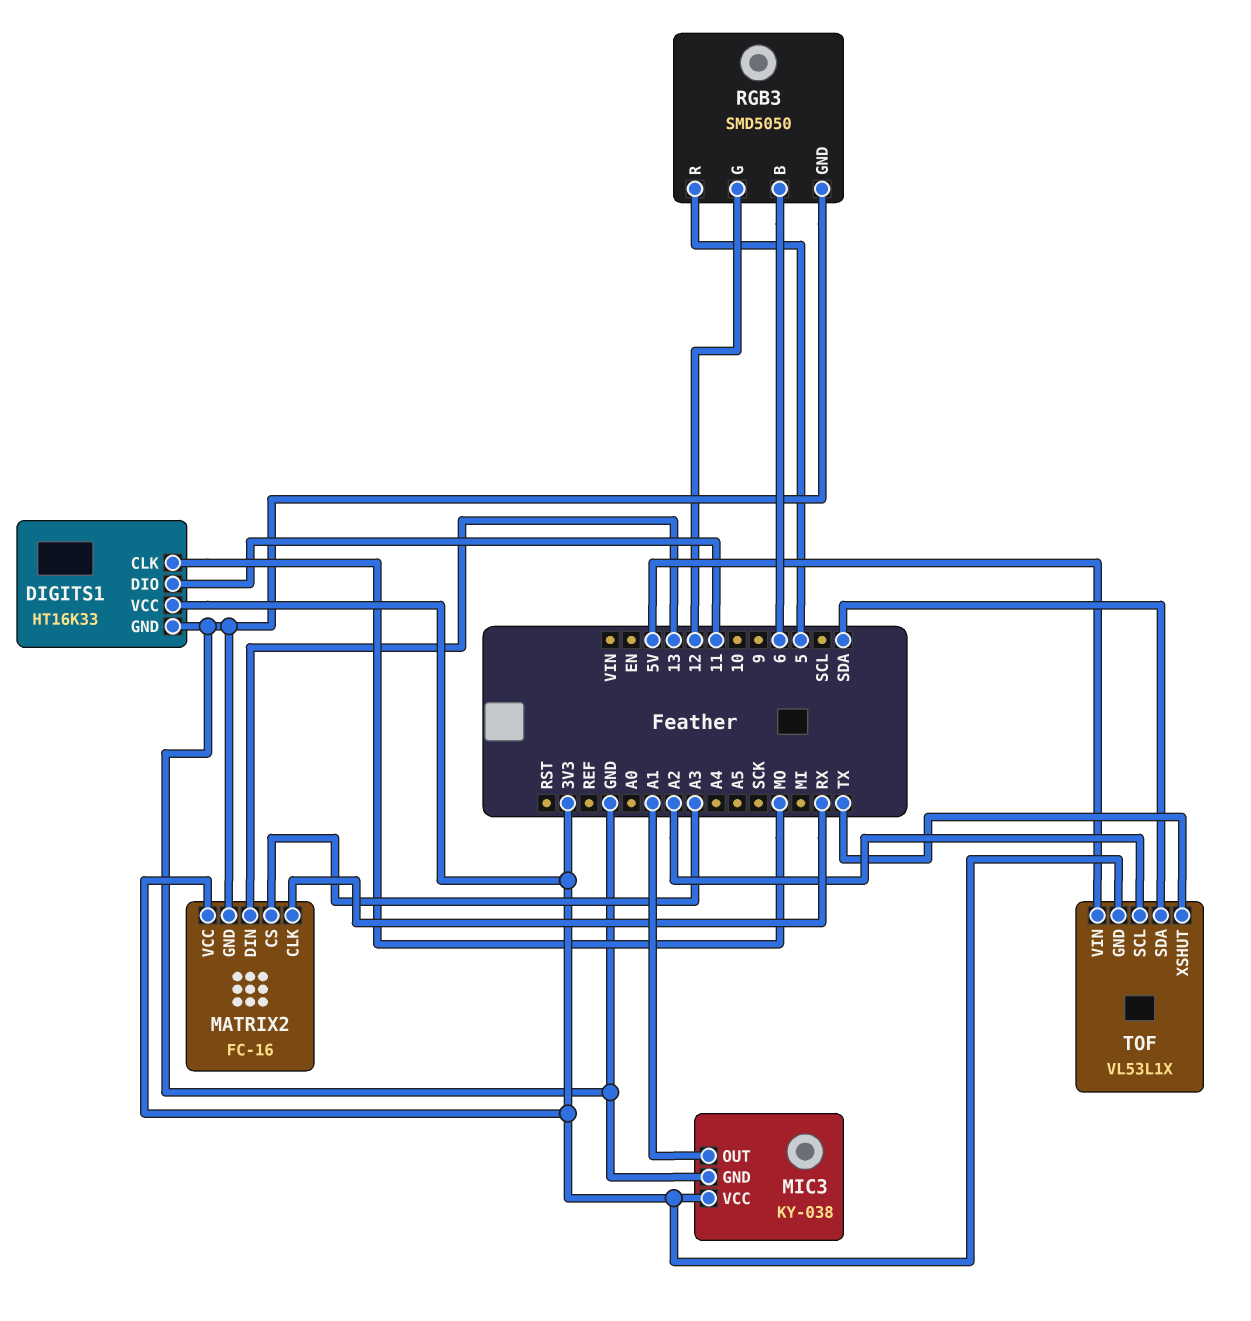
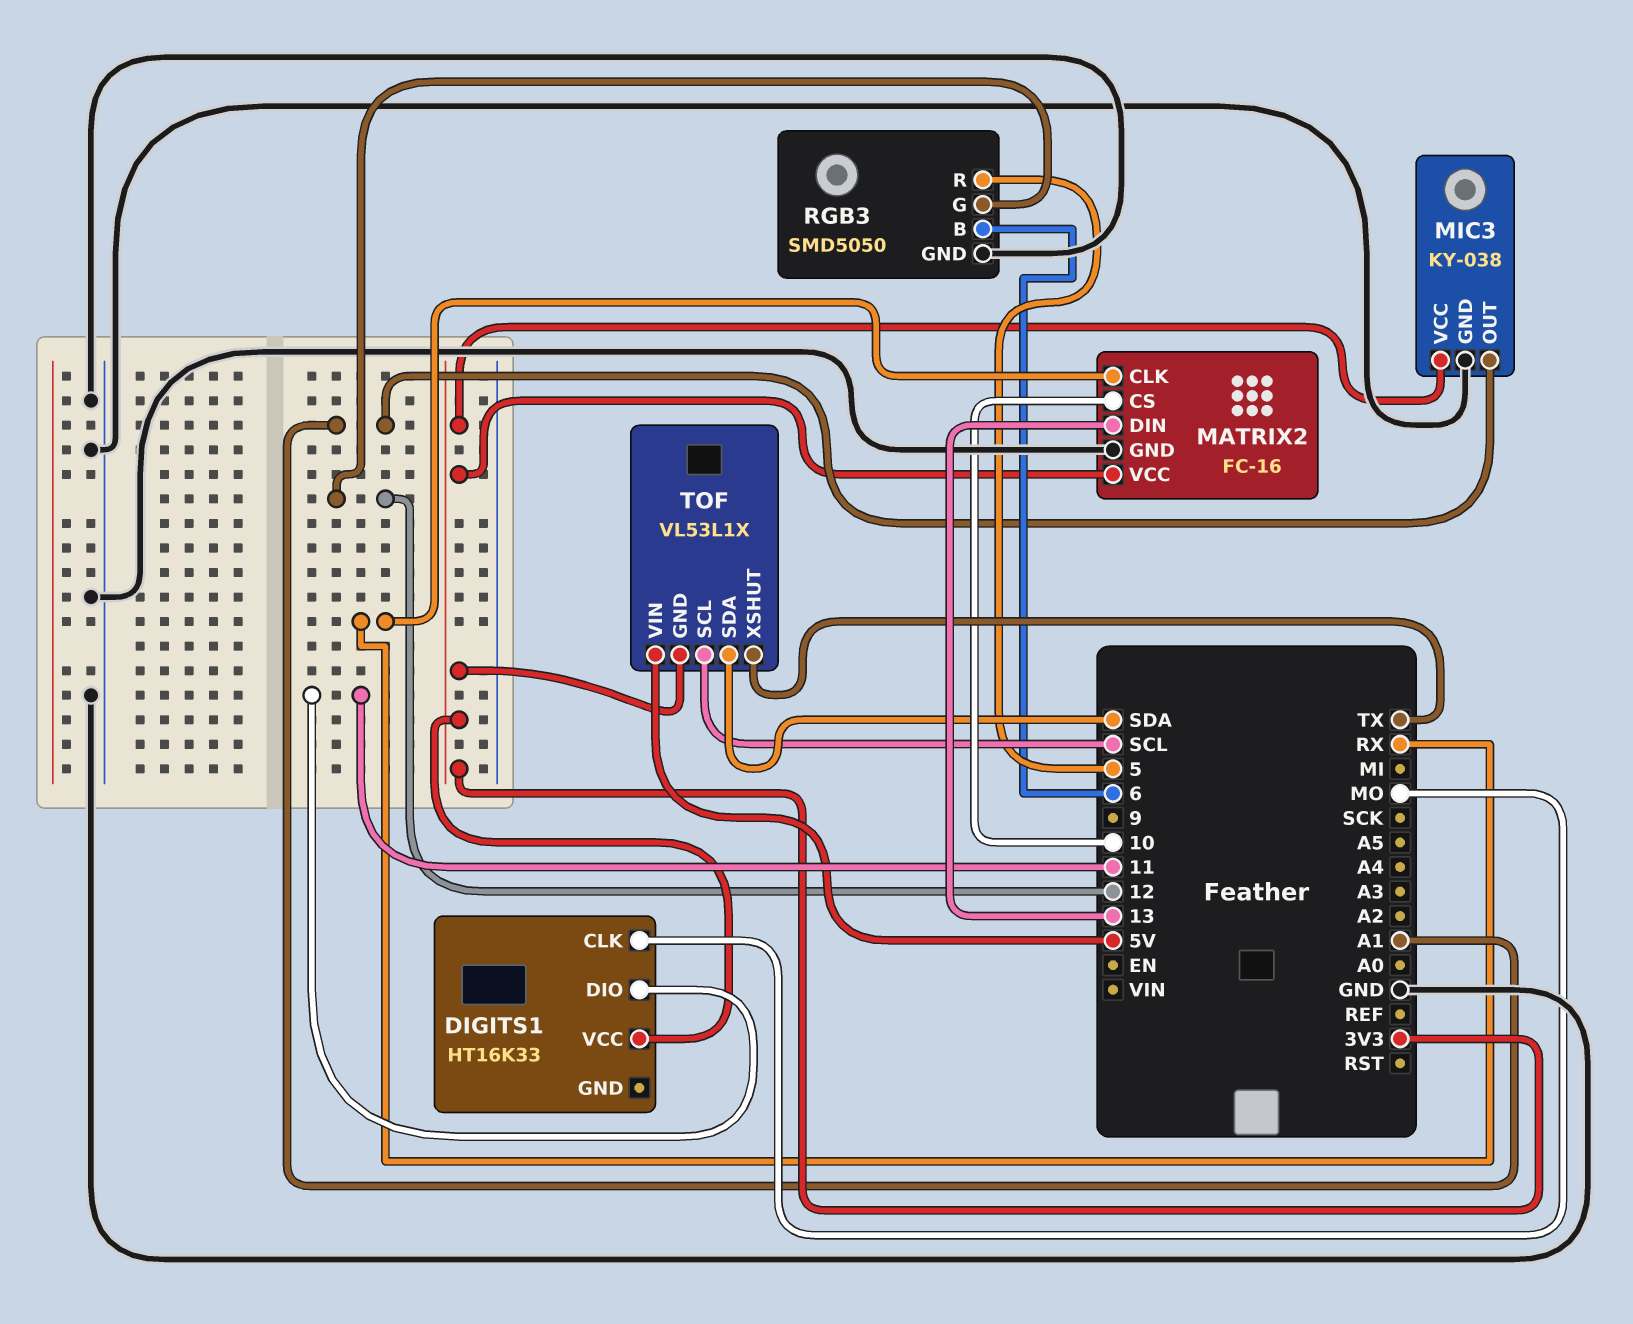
DIGITS1 pin GND: GND -> none
MATRIX2 pin CS: A3 -> 10
TOF pin SCL: A2 -> SCL

